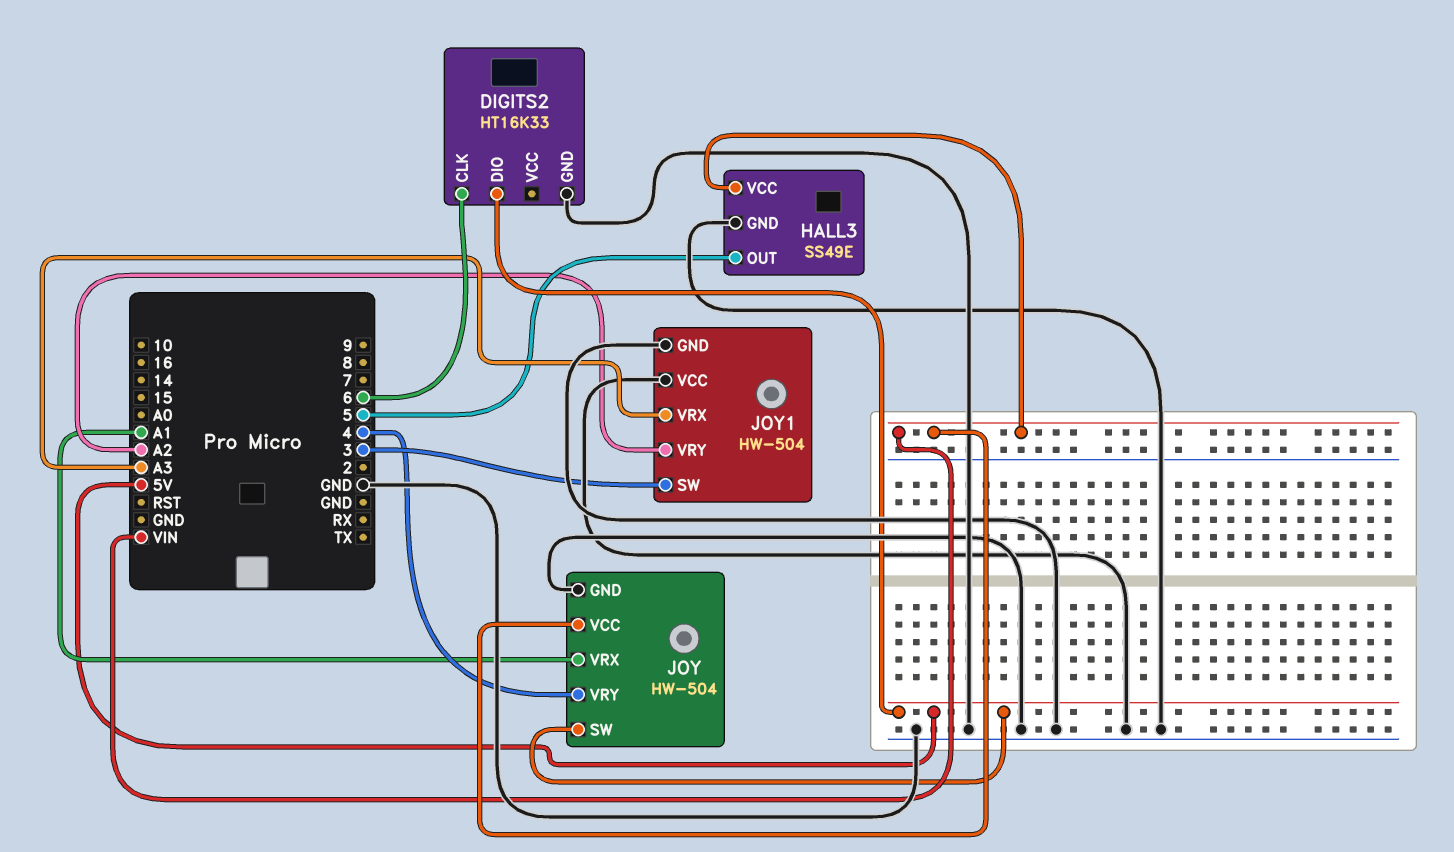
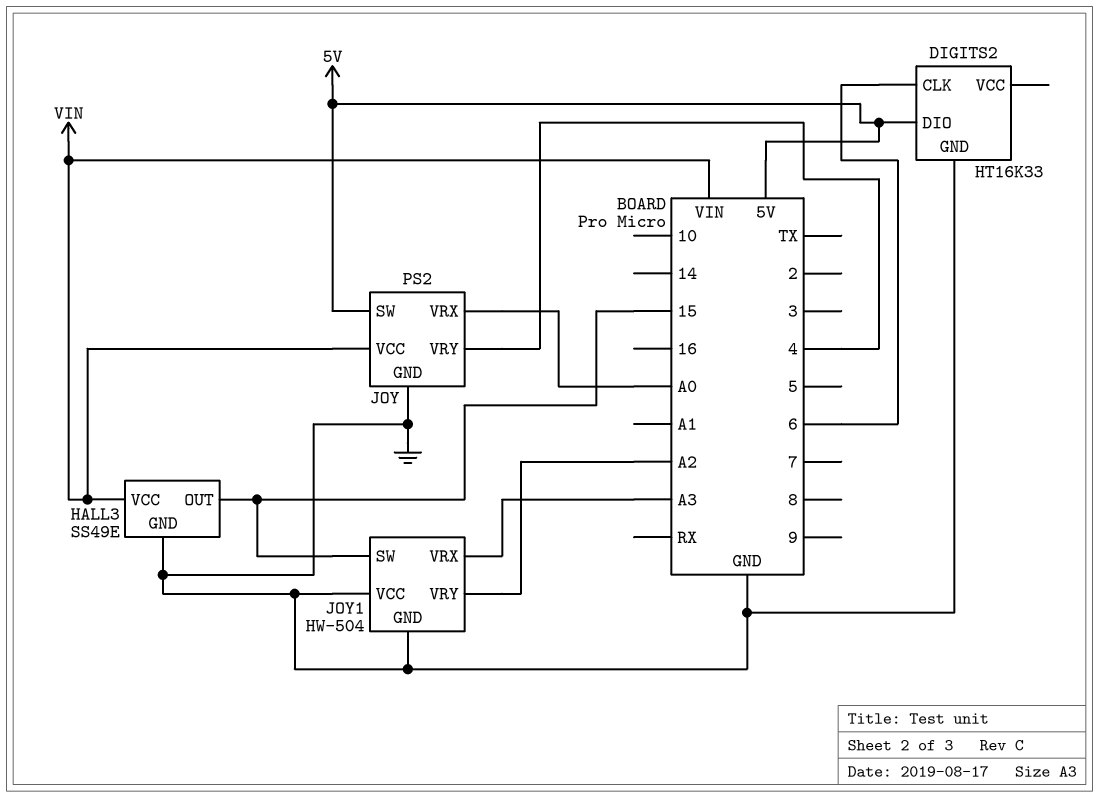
HALL3 pin OUT: 5 -> 15
JOY: HW-504 -> PS2
JOY pin VRX: A1 -> A0
JOY1 pin SW: 3 -> 15

